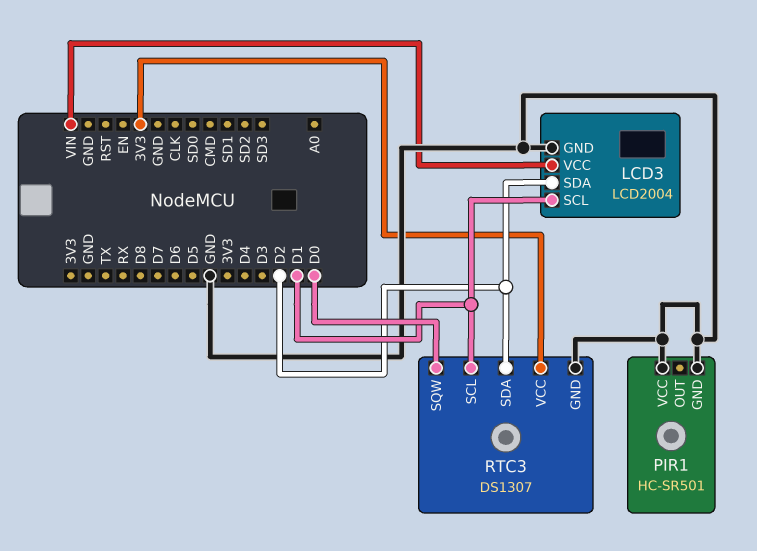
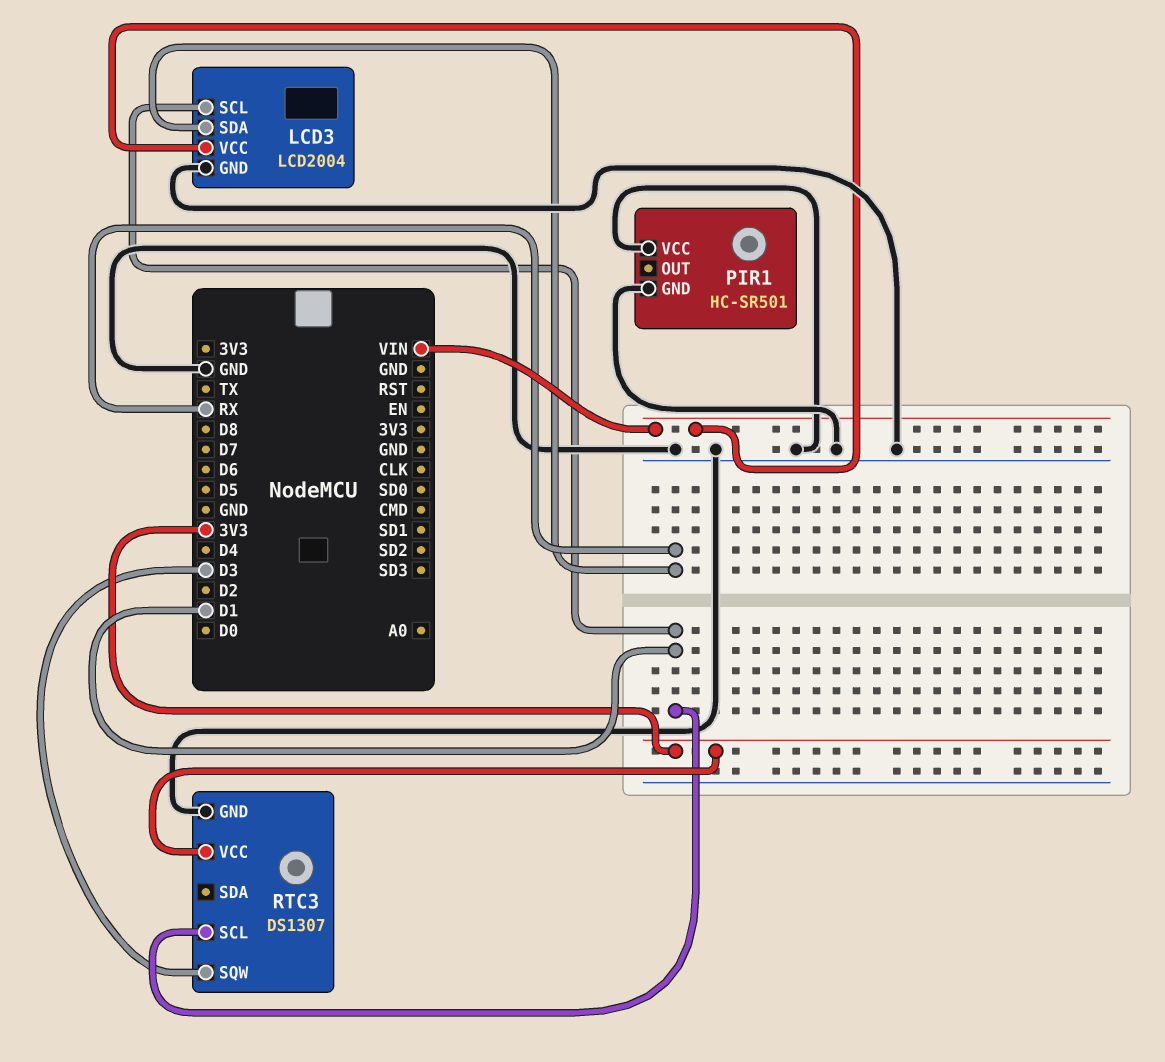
LCD3 pin SDA: D2 -> RX
RTC3 pin SDA: D2 -> none
RTC3 pin SQW: D0 -> D3

